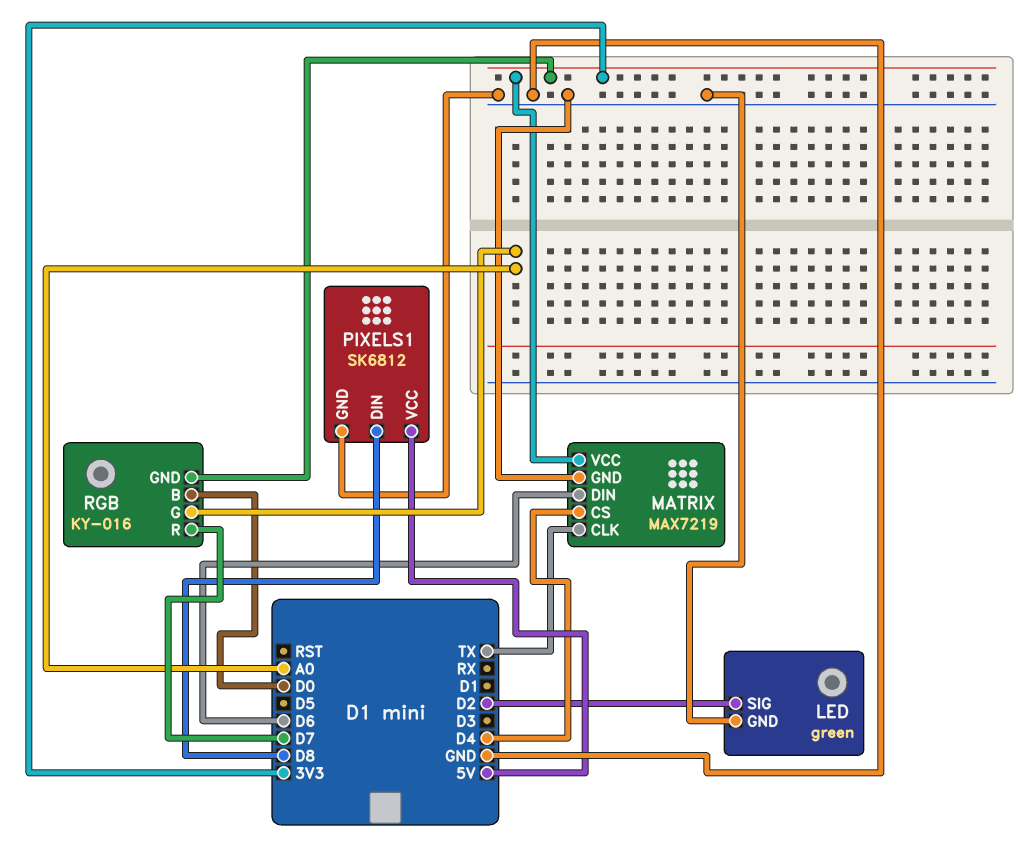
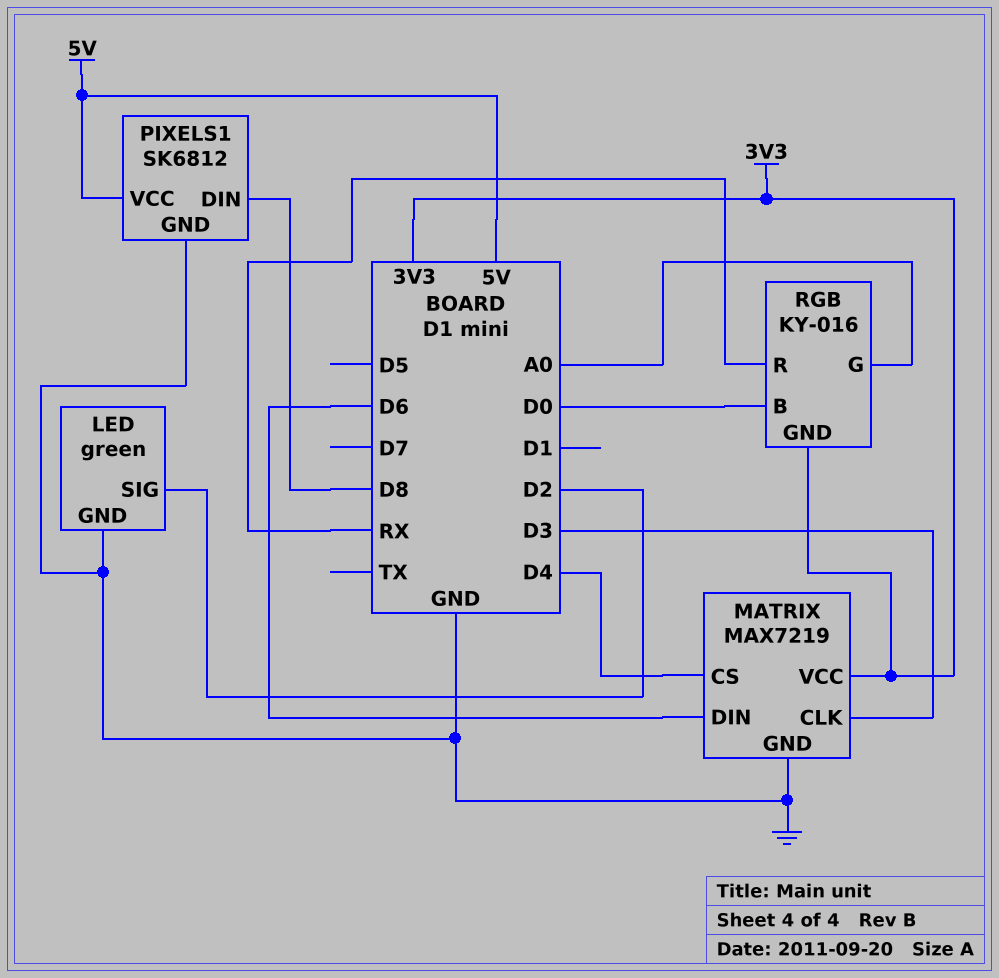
MATRIX pin CLK: TX -> D3
RGB pin R: D7 -> RX

